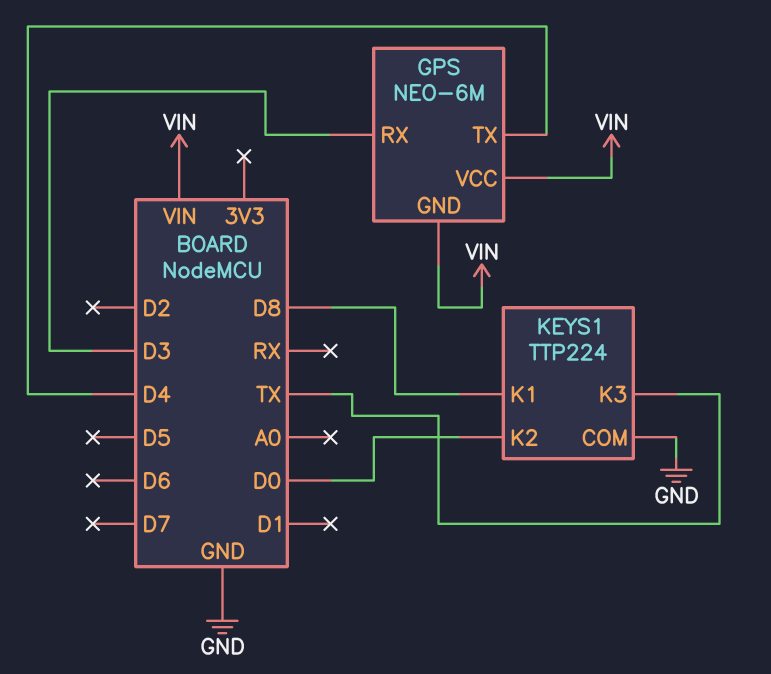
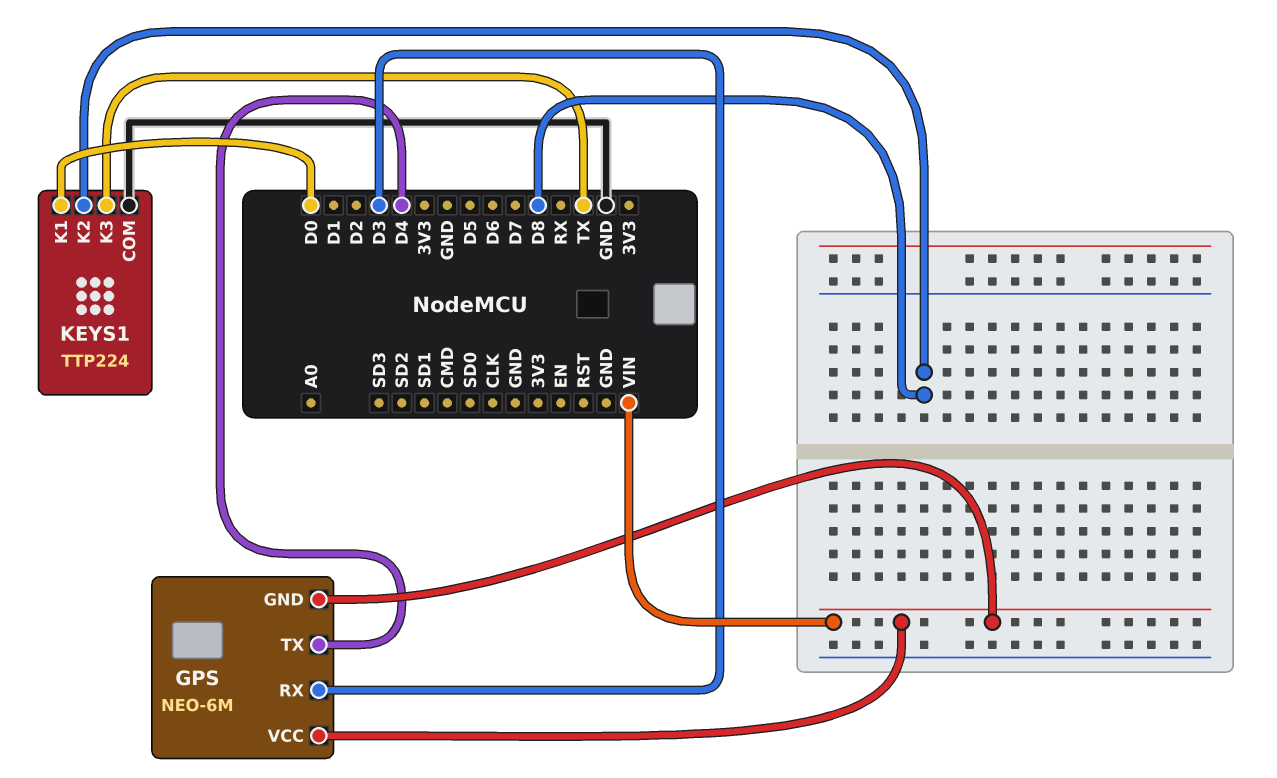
KEYS1 pin K1: D8 -> D0
KEYS1 pin K2: D0 -> D8

